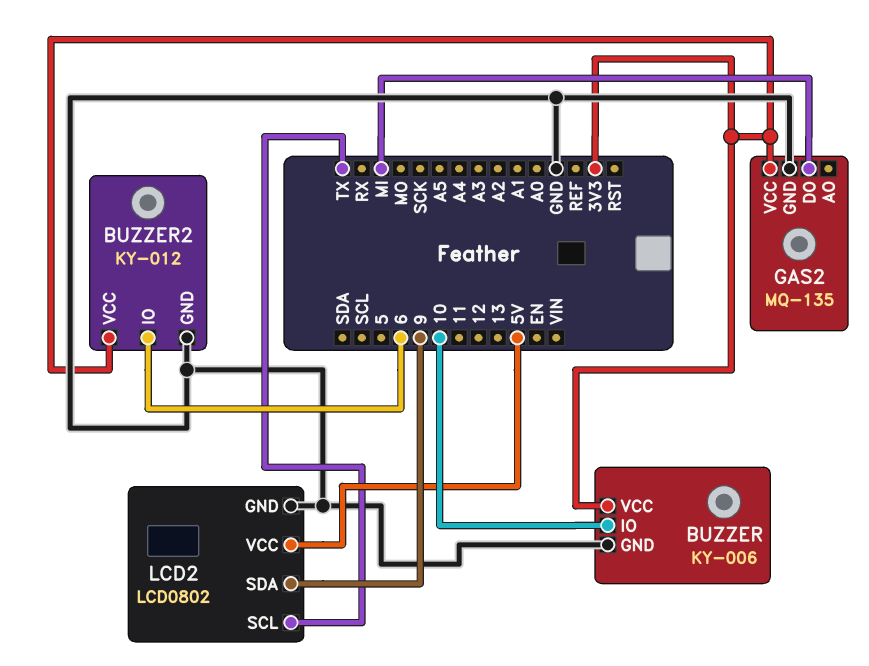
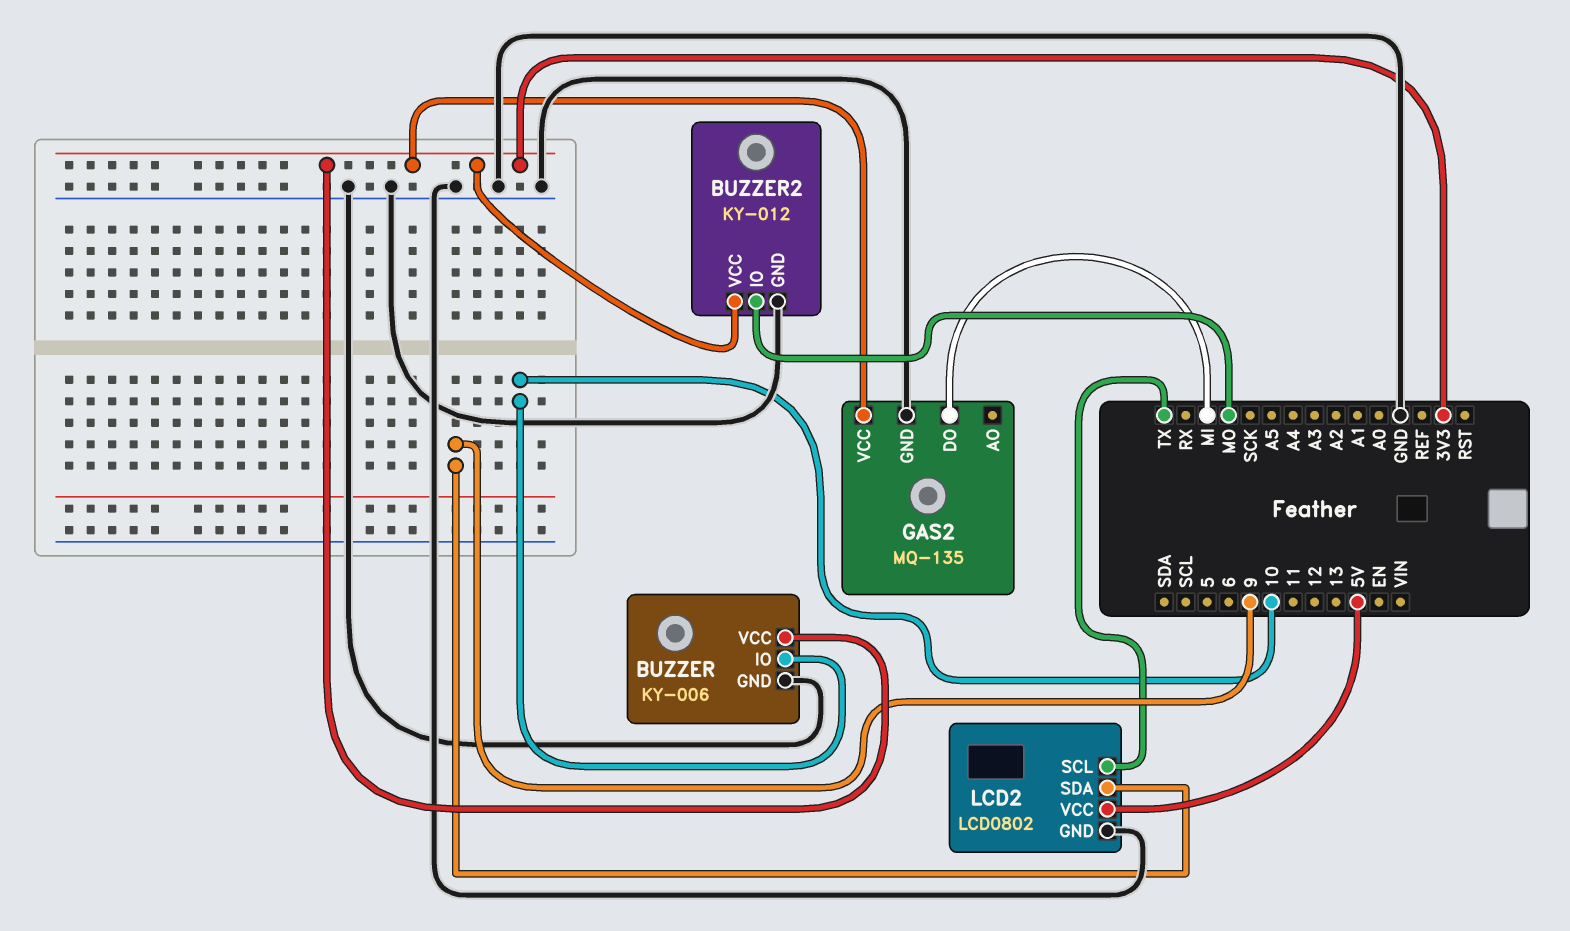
BUZZER2 pin IO: 6 -> MO

